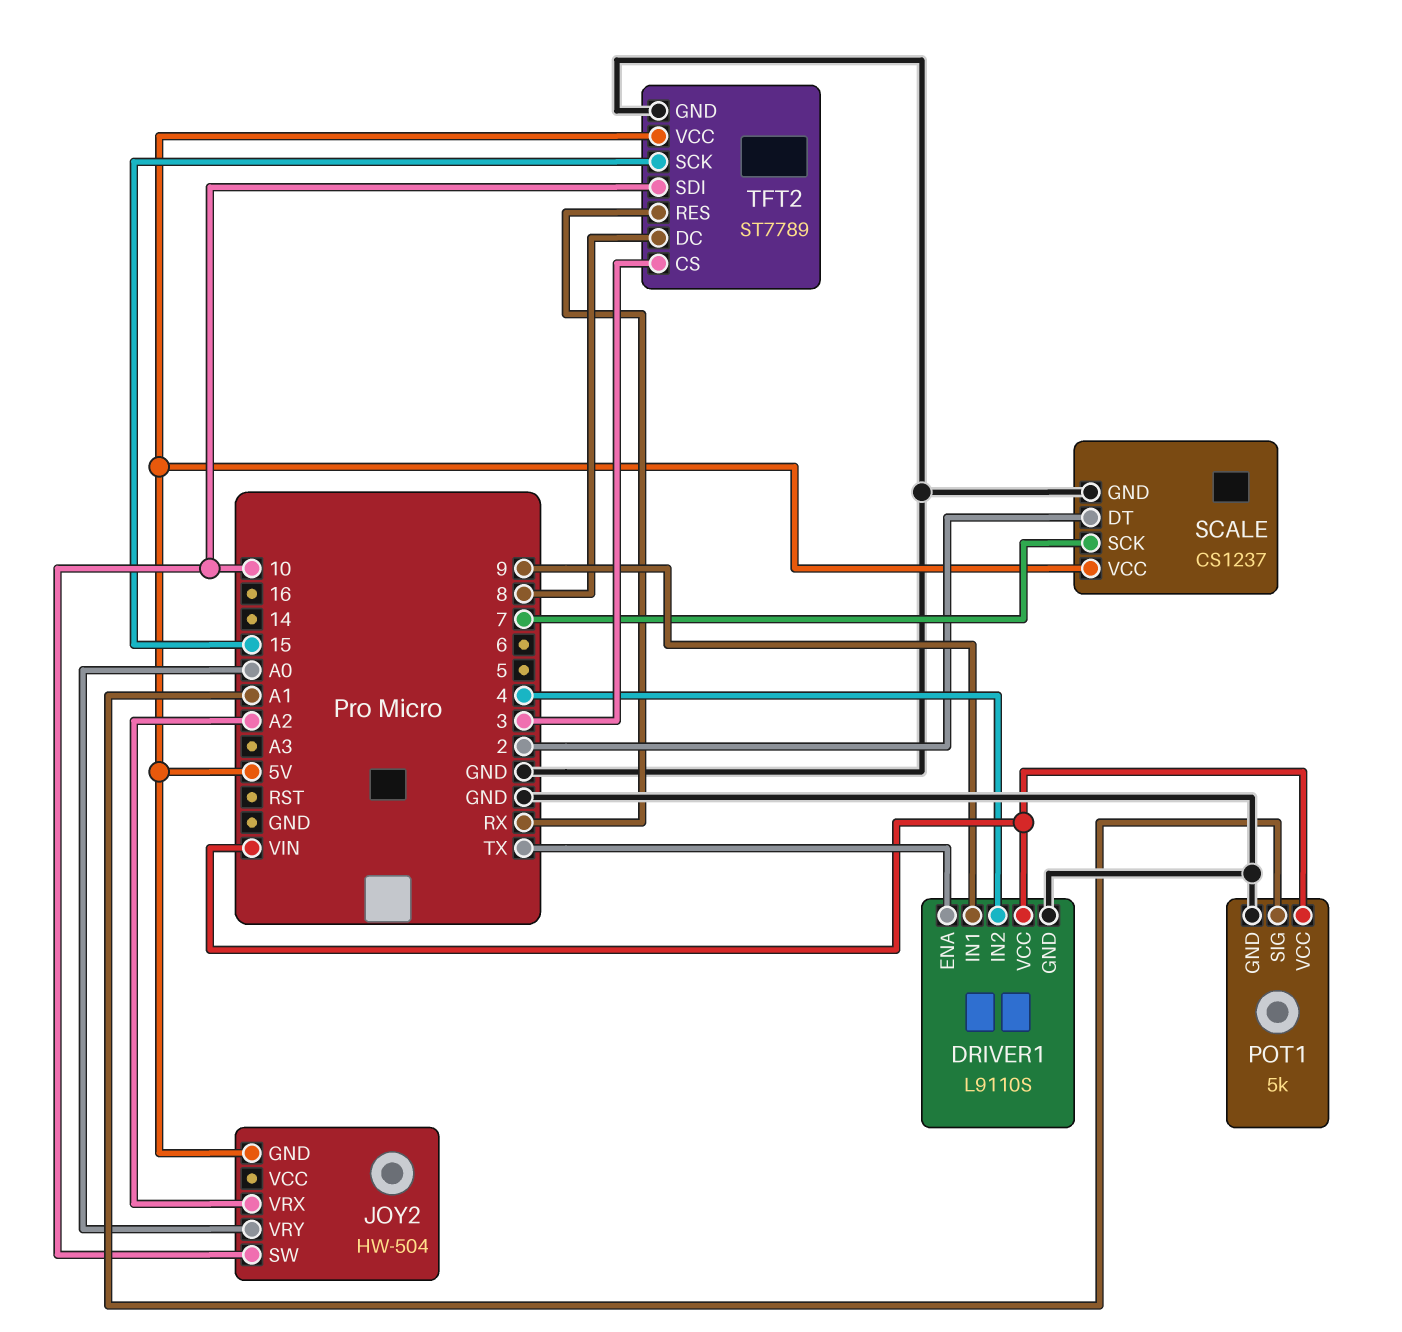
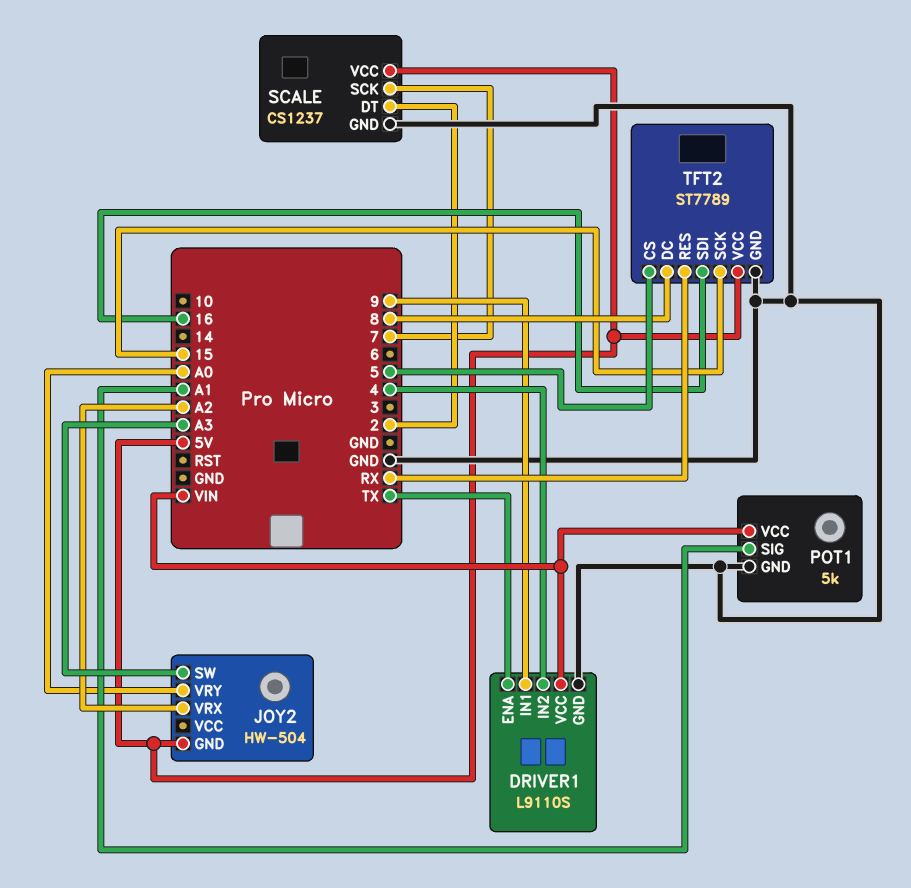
JOY2 pin SW: 10 -> A3
TFT2 pin CS: 3 -> 5
TFT2 pin SDI: 10 -> 16

